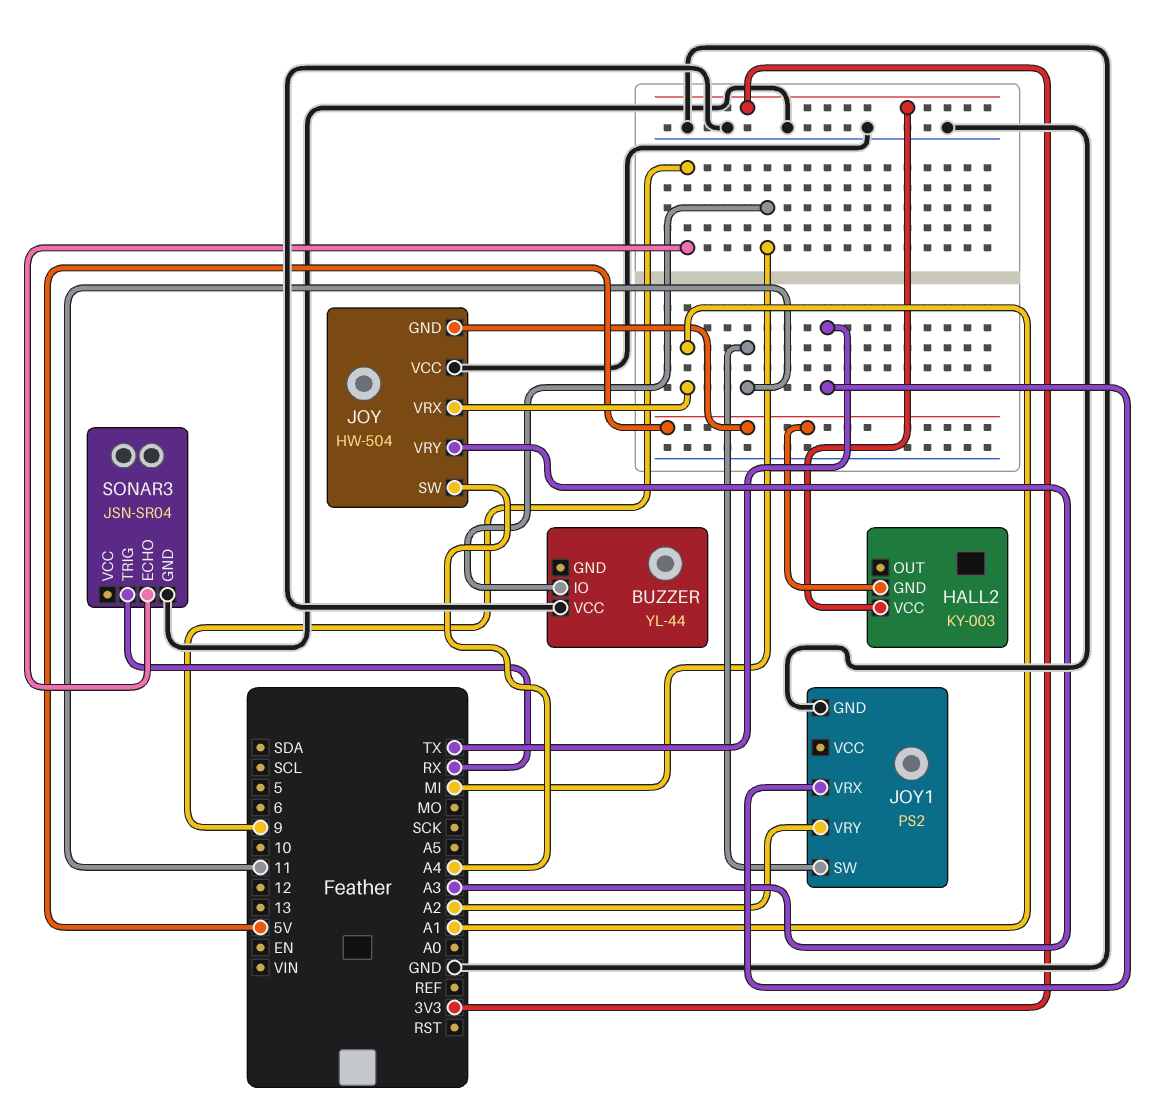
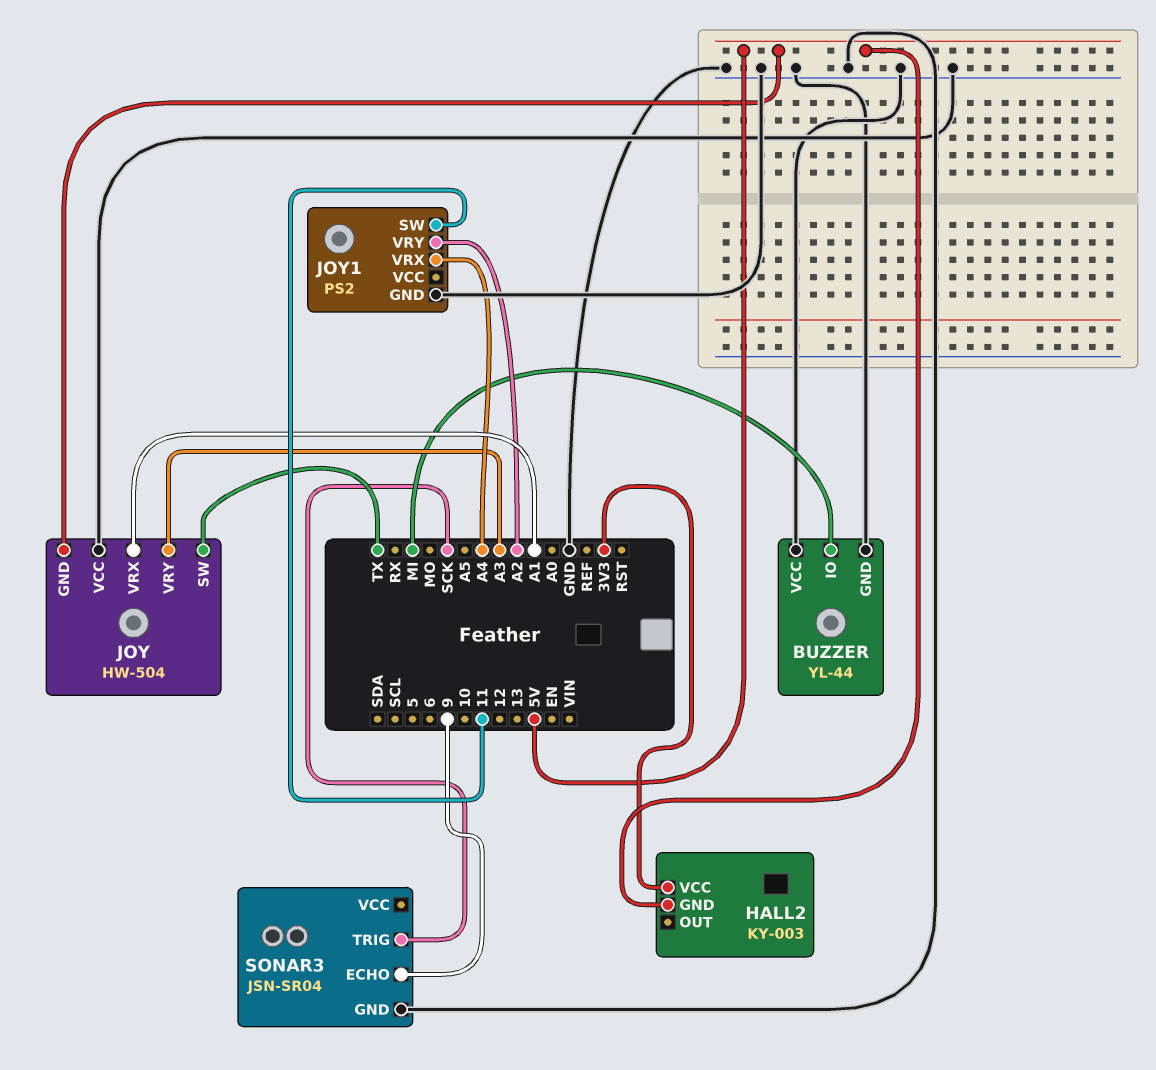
BUZZER pin GND: none -> GND
JOY pin SW: A4 -> TX
JOY1 pin VRX: TX -> A4
SONAR3 pin TRIG: RX -> SCK

